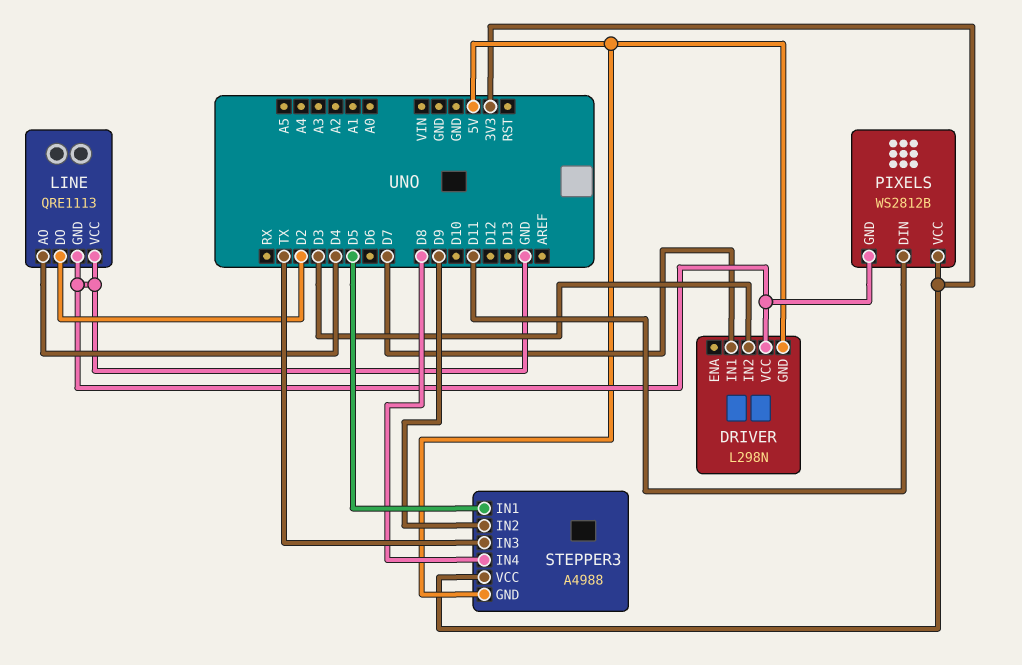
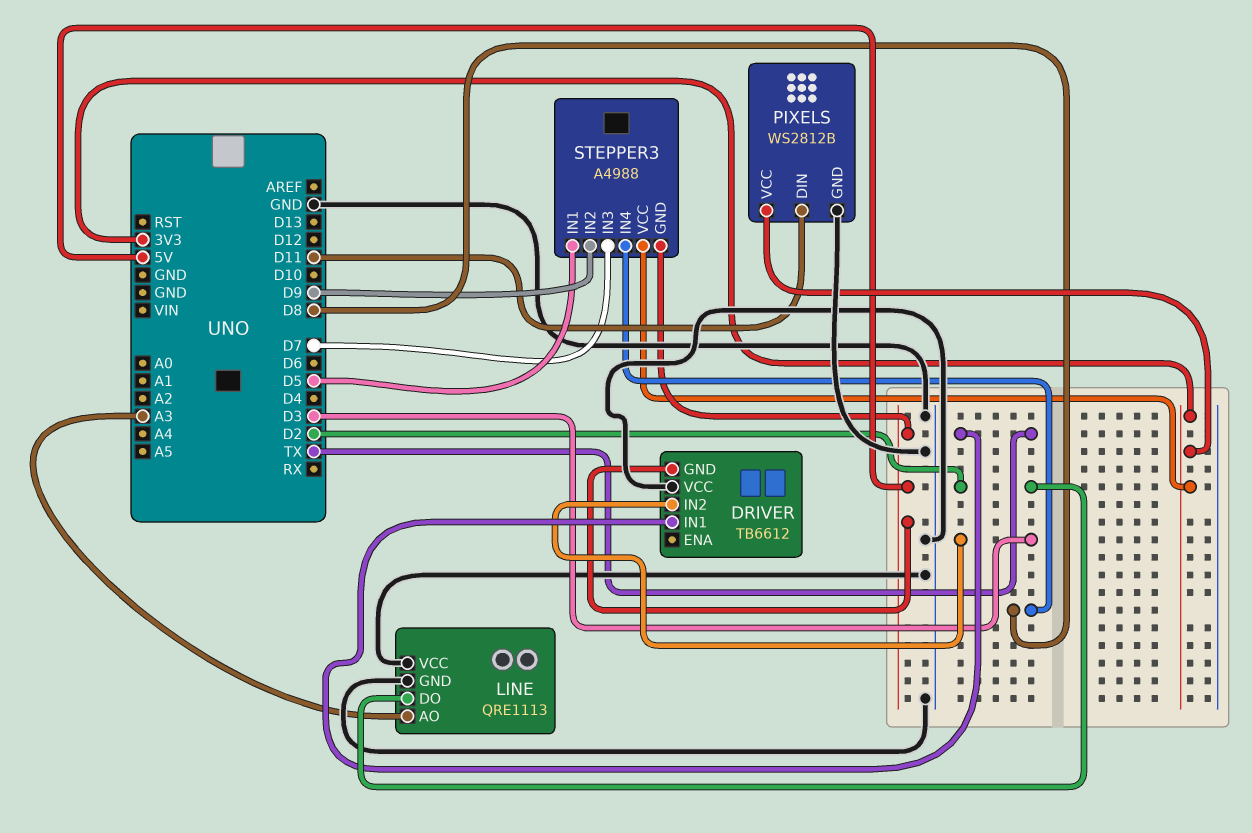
DRIVER: L298N -> TB6612
DRIVER pin IN1: D7 -> TX
LINE pin AO: D4 -> A3
STEPPER3 pin IN3: TX -> D7

